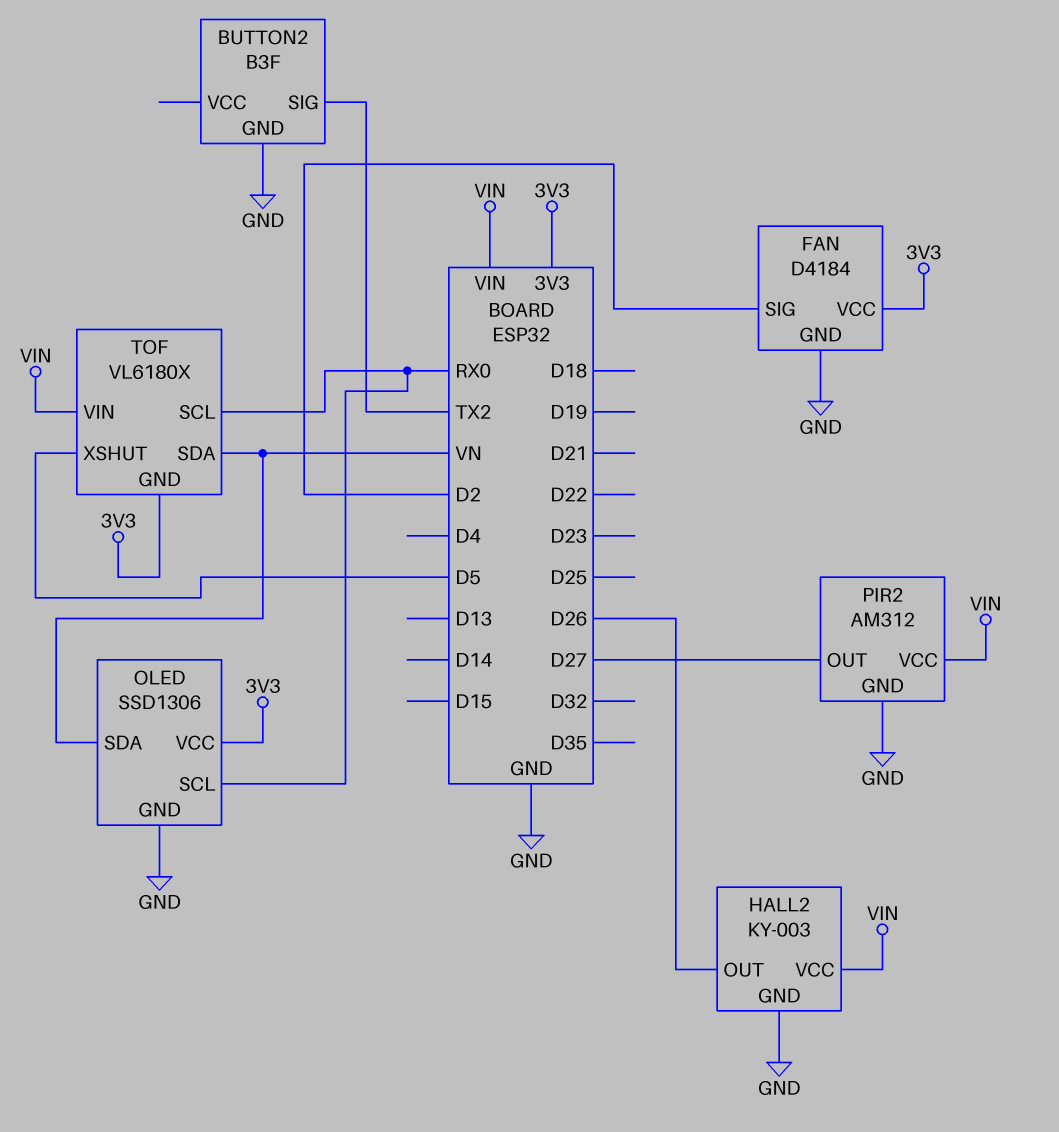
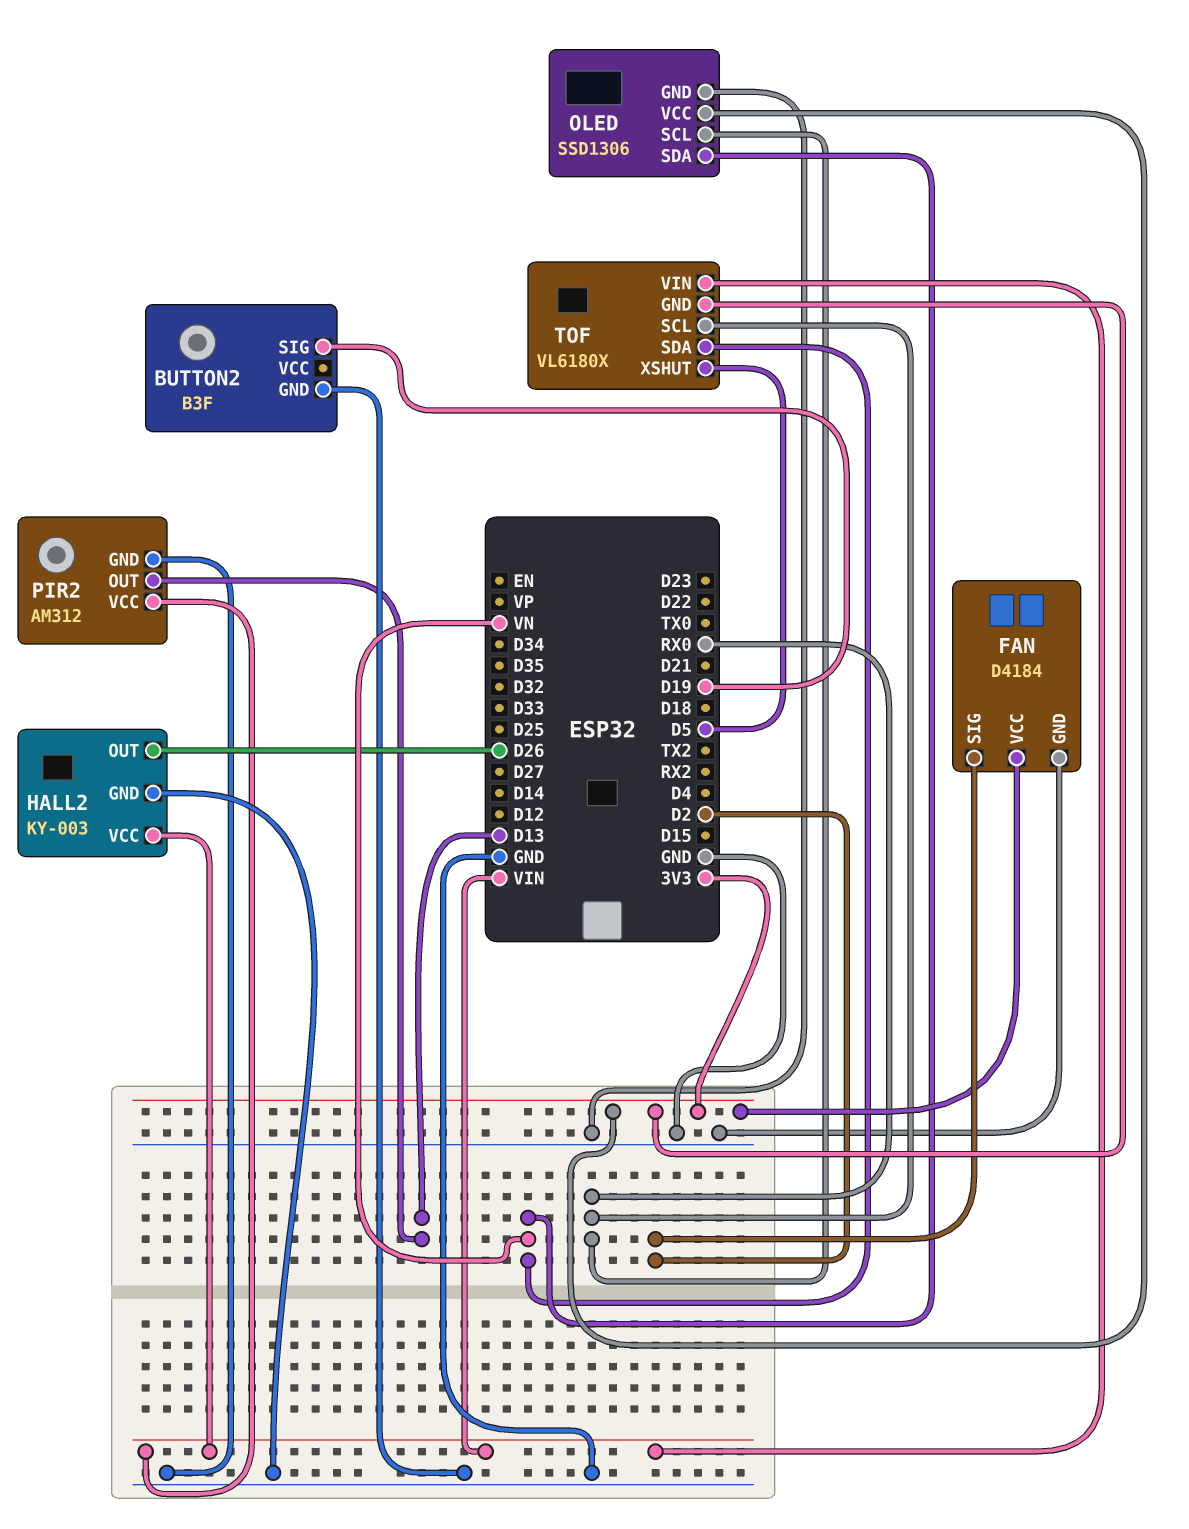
BUTTON2 pin SIG: TX2 -> D19
PIR2 pin OUT: D27 -> D13

